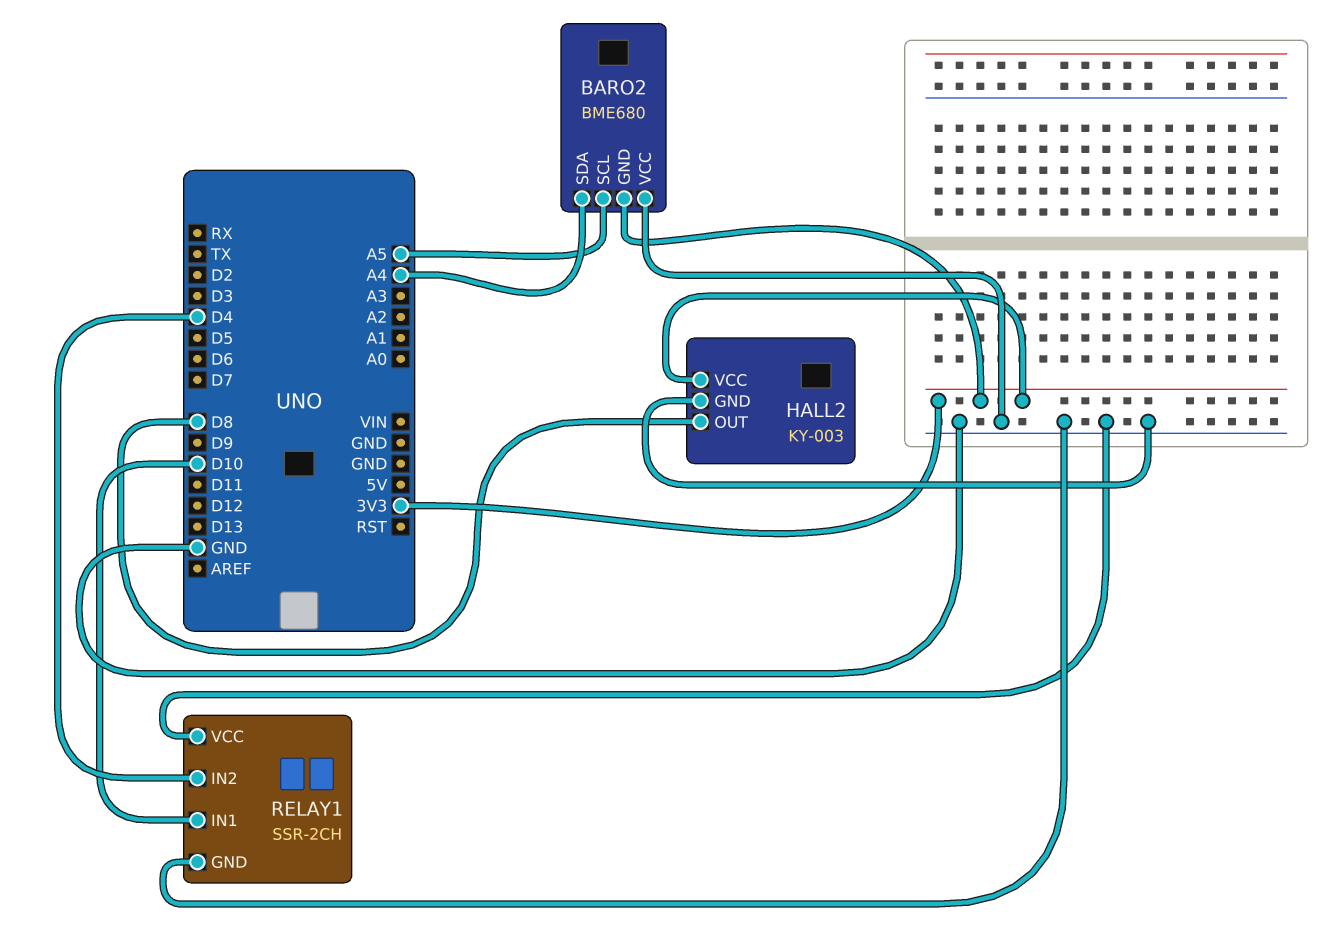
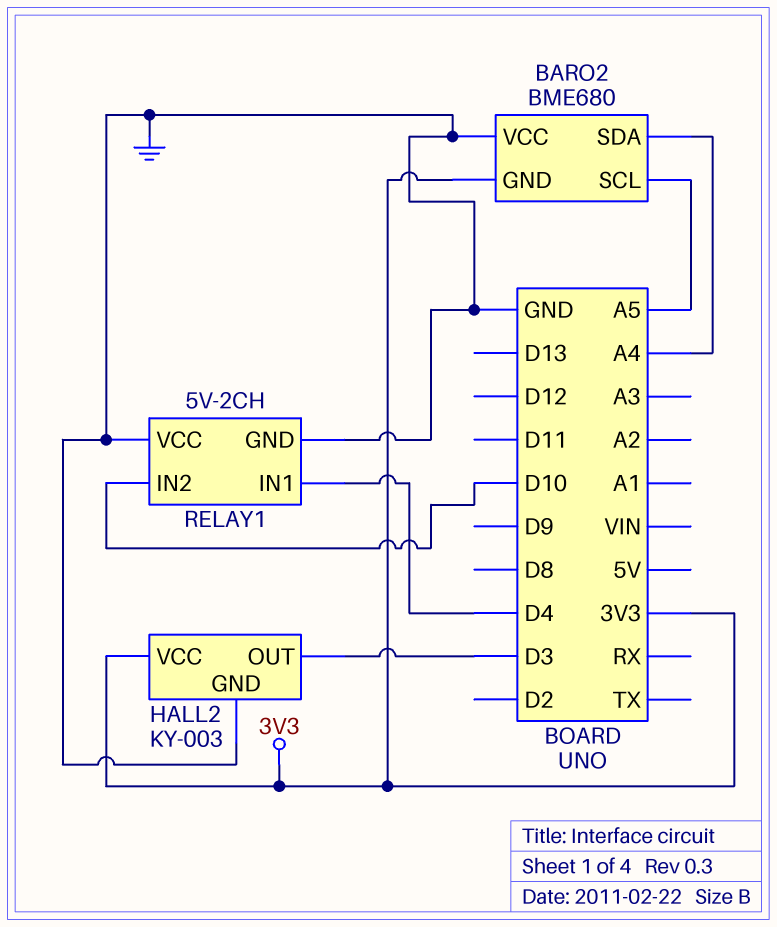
HALL2 pin OUT: D8 -> D3
RELAY1: SSR-2CH -> 5V-2CH
RELAY1 pin IN1: D10 -> D4
RELAY1 pin IN2: D4 -> D10

